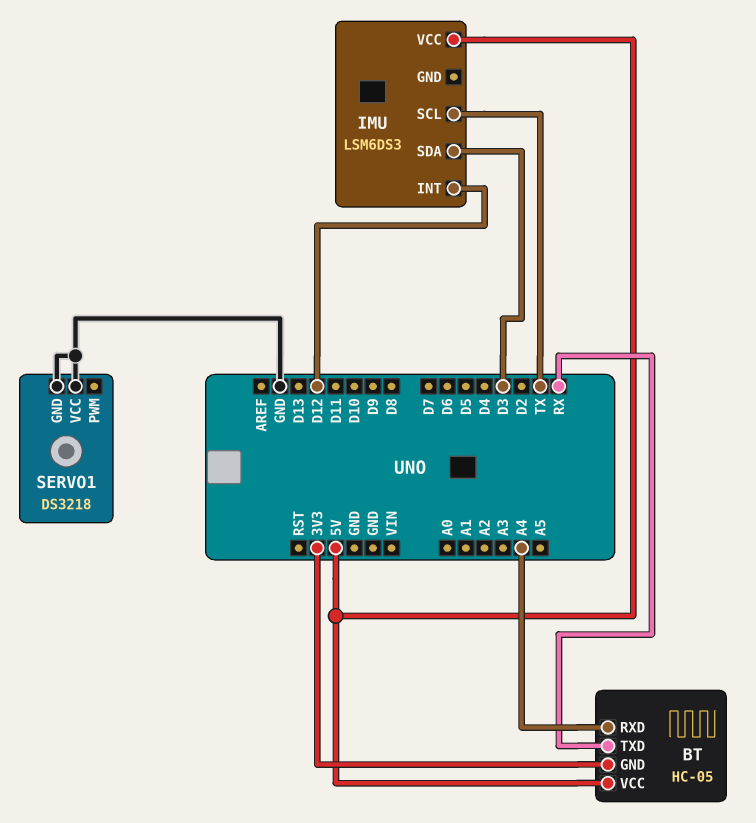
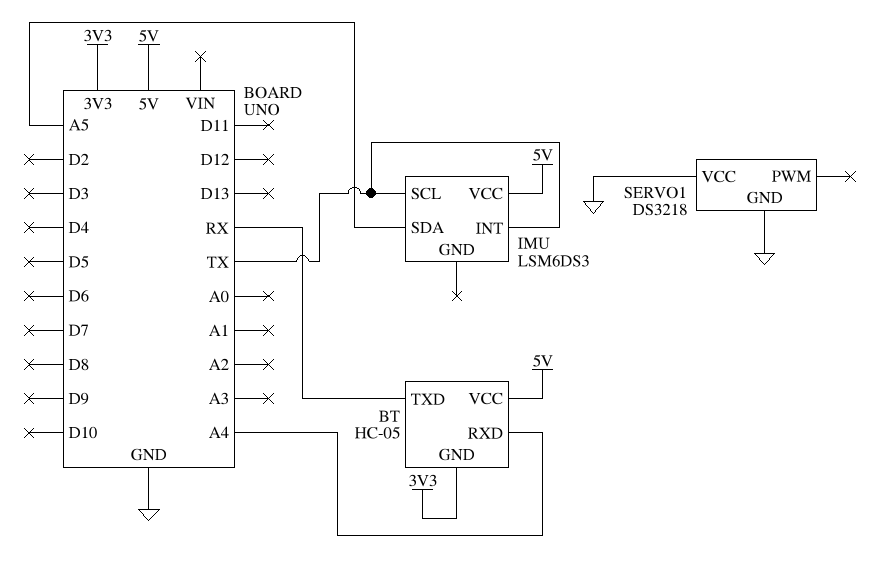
IMU pin INT: D12 -> TX
IMU pin SDA: D3 -> A5

